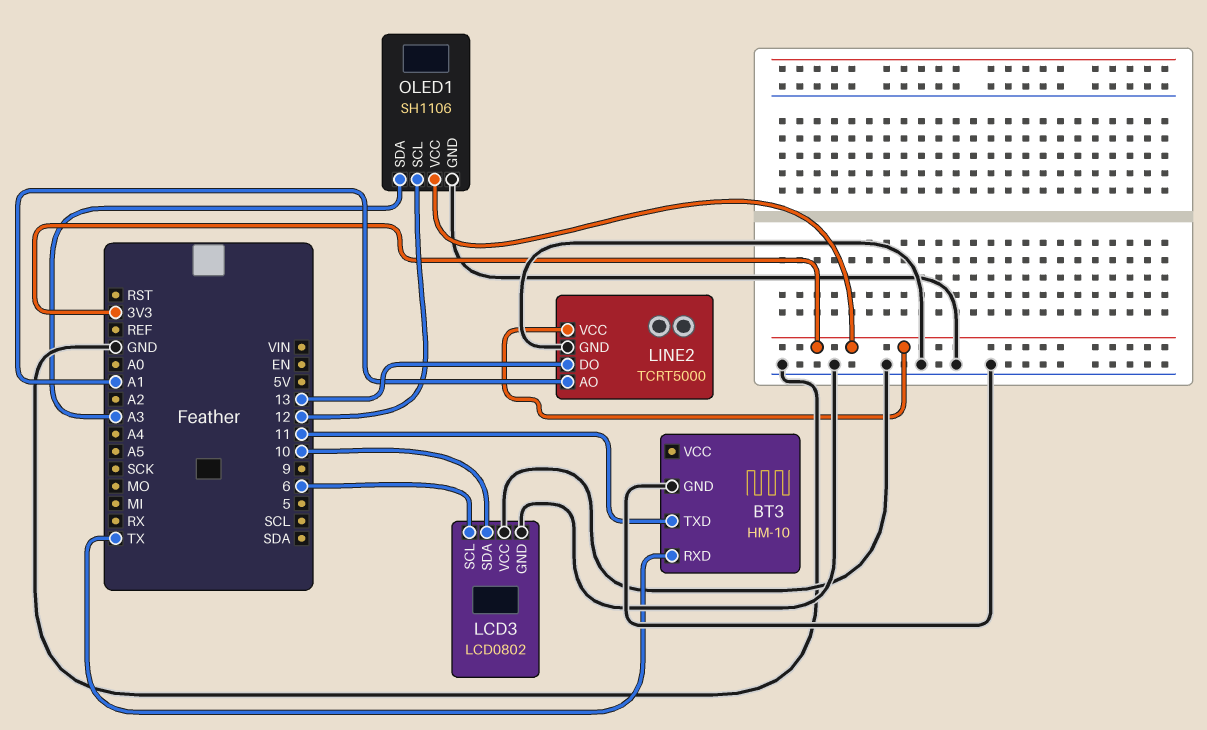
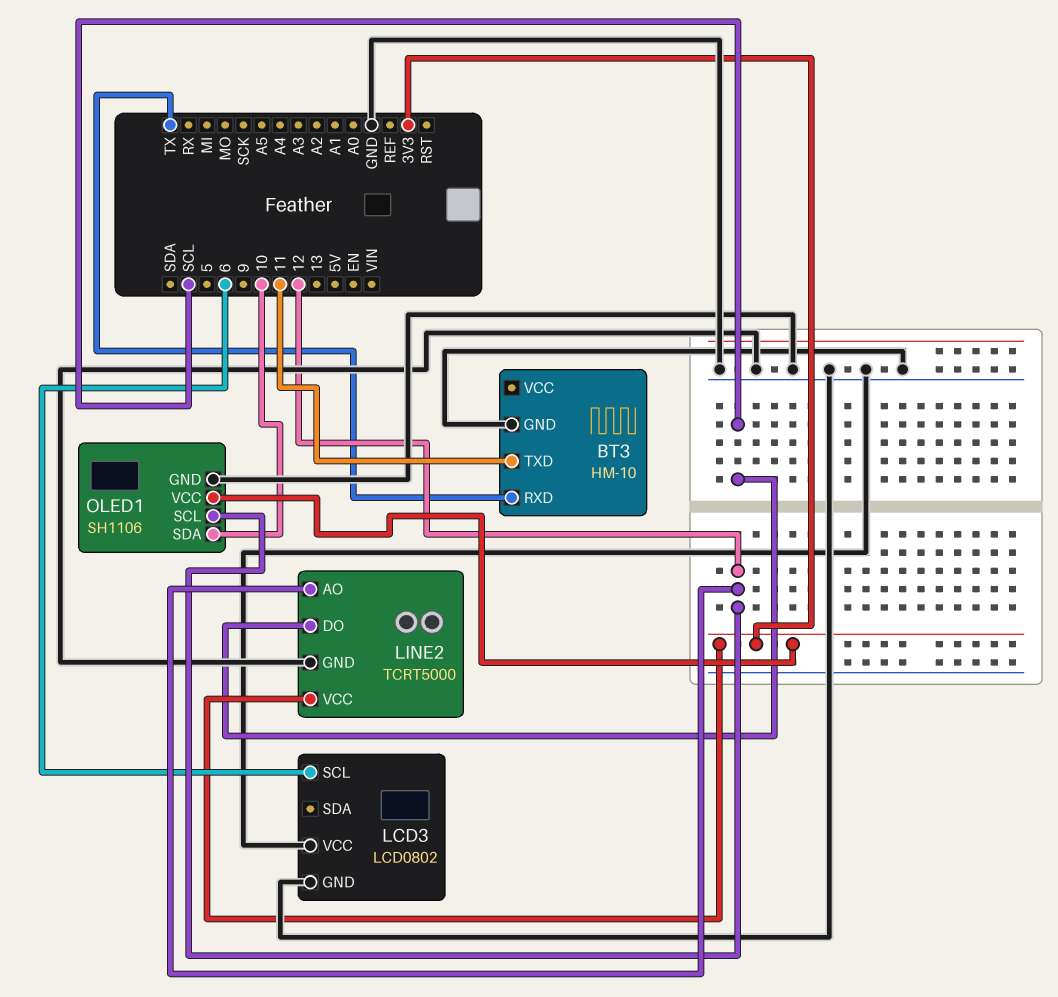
LCD3 pin SDA: 10 -> none
LINE2 pin AO: A1 -> 12
LINE2 pin DO: 13 -> SCL
OLED1 pin SDA: A3 -> 10

